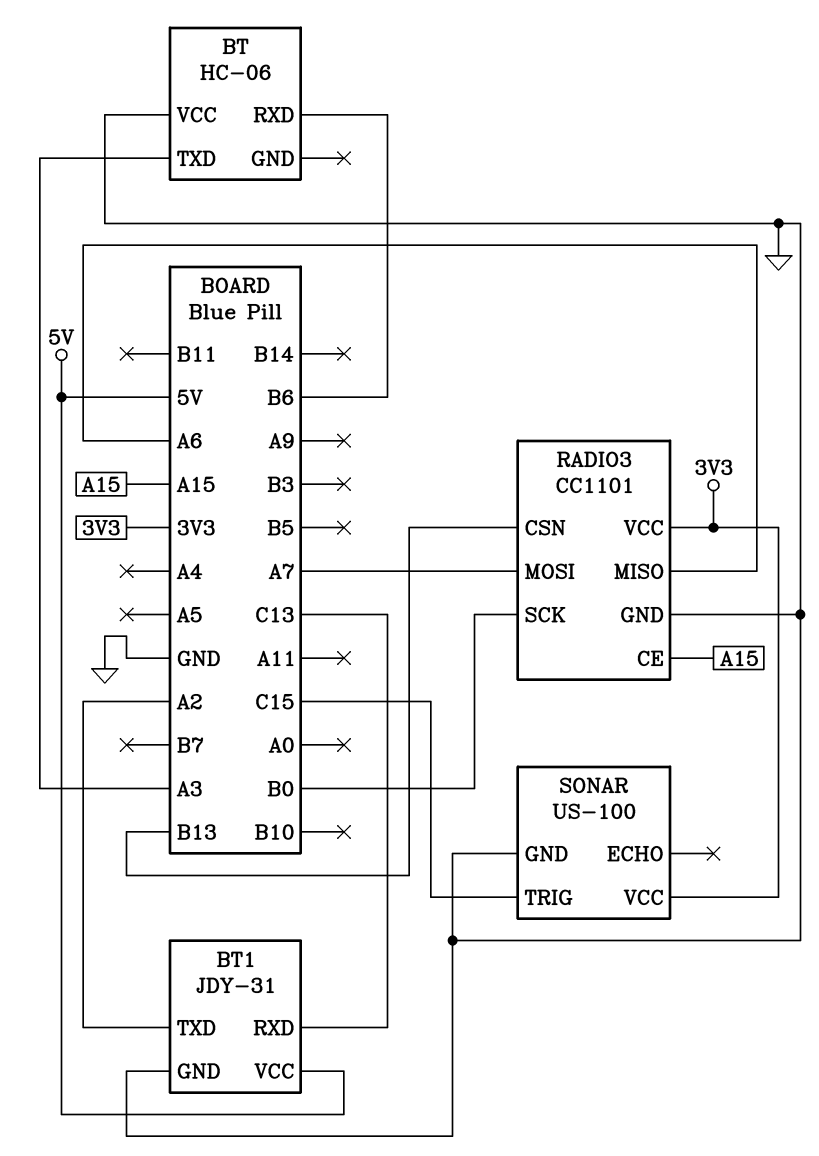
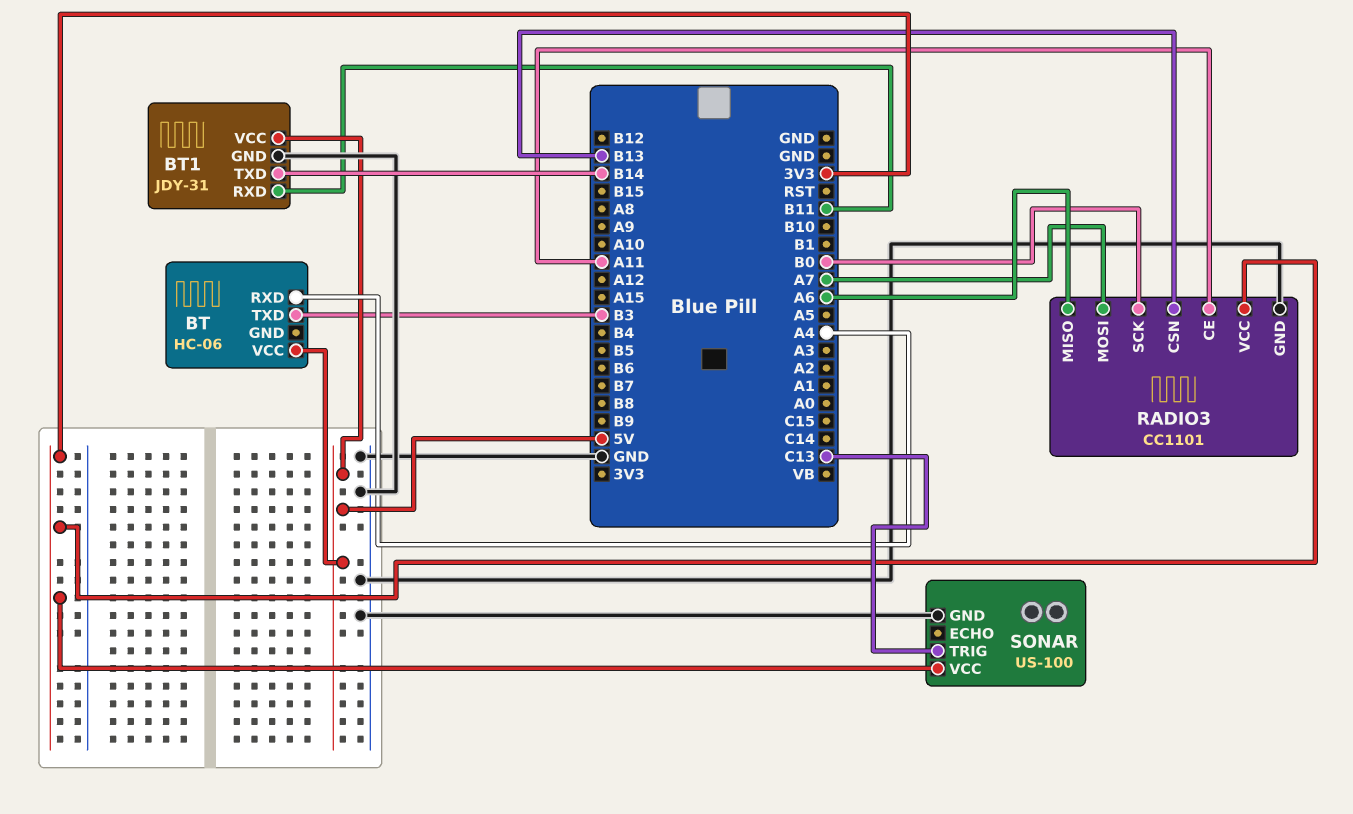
BT pin RXD: B6 -> A4
BT pin TXD: A3 -> B3
BT pin VCC: GND -> 5V
BT1 pin RXD: C13 -> B11
BT1 pin TXD: A2 -> B14
RADIO3 pin CE: A15 -> A11
SONAR pin TRIG: C15 -> C13

